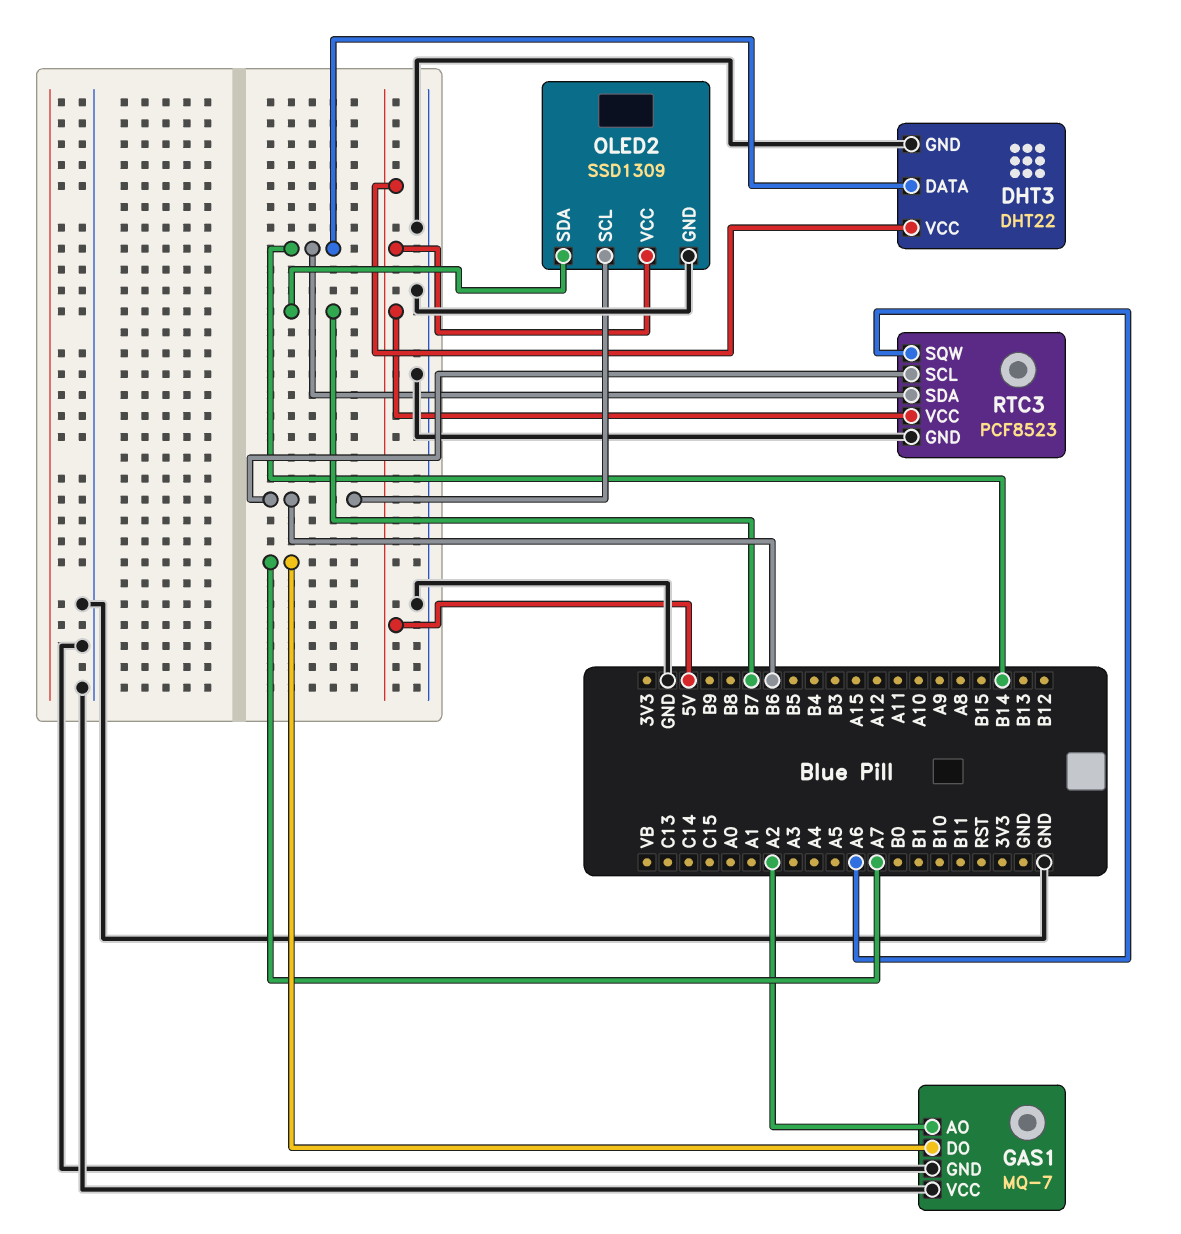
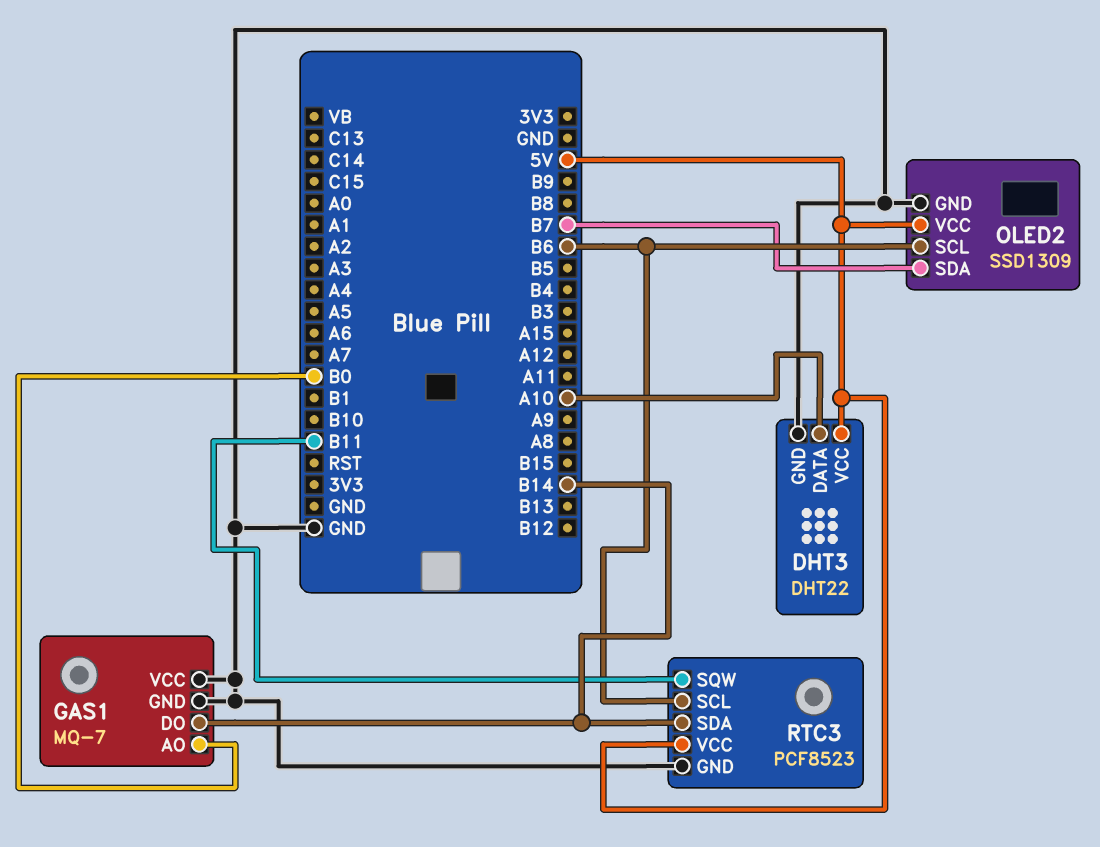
DHT3 pin DATA: B14 -> A10
GAS1 pin AO: A2 -> B0
GAS1 pin DO: A7 -> B14
RTC3 pin SQW: A6 -> B11

